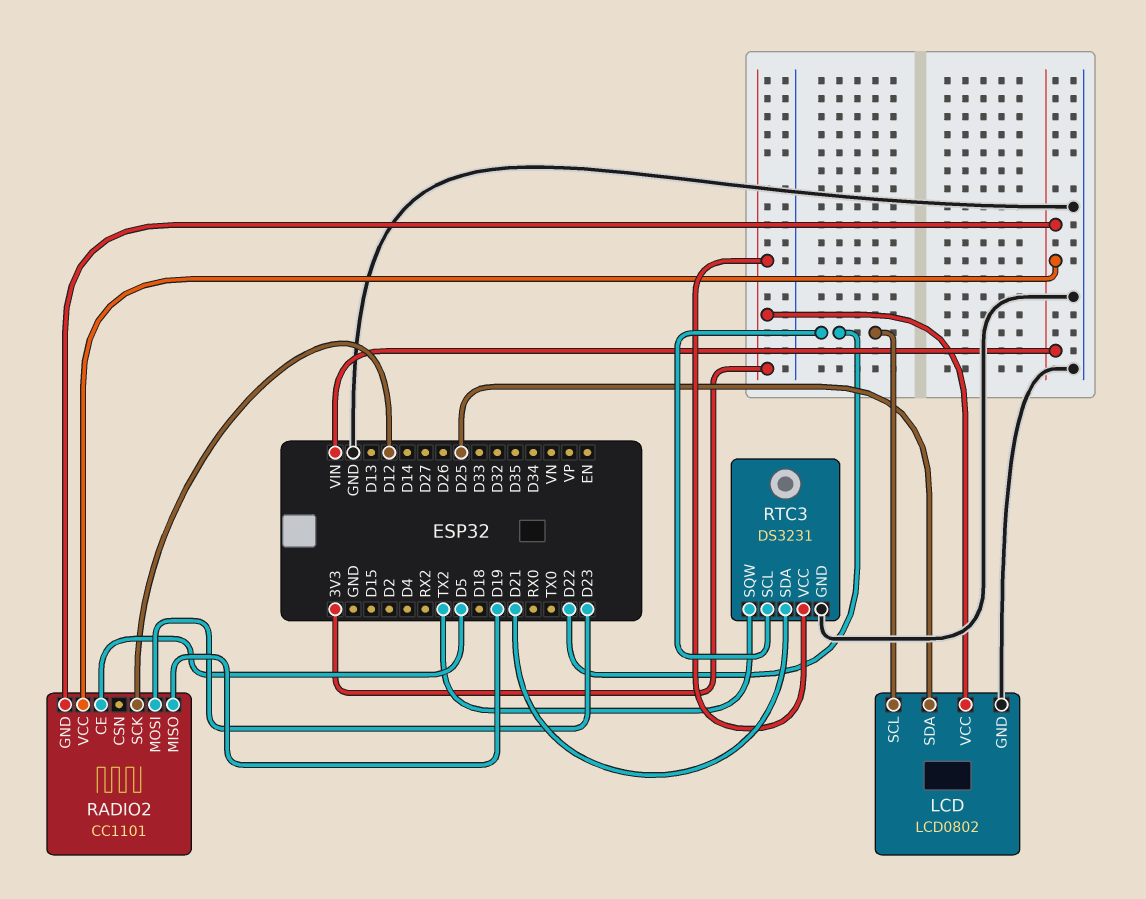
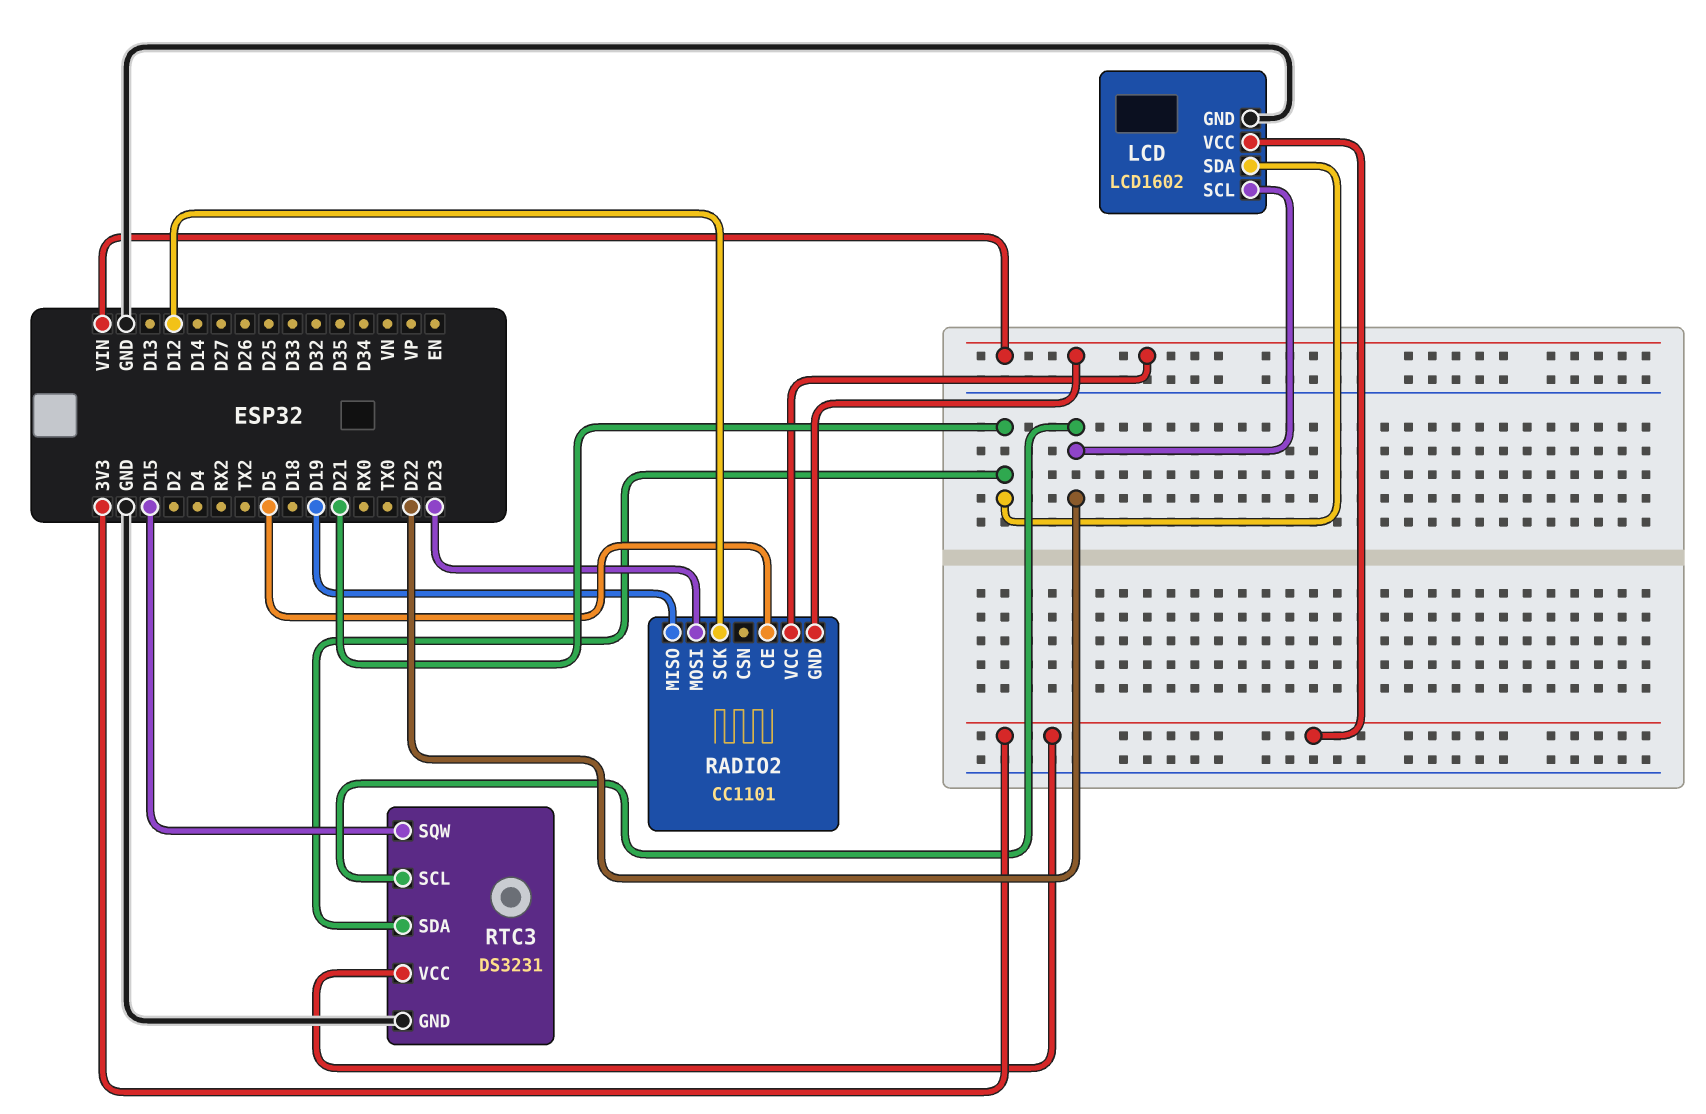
LCD: LCD0802 -> LCD1602
LCD pin SDA: D25 -> D21
RTC3 pin SQW: TX2 -> D15

